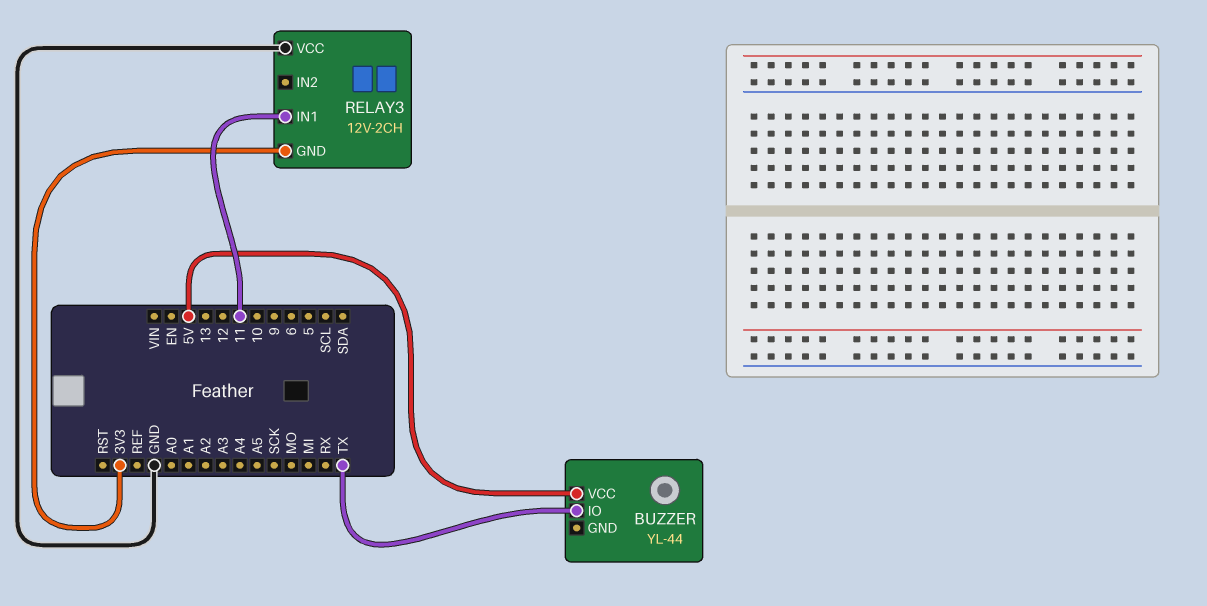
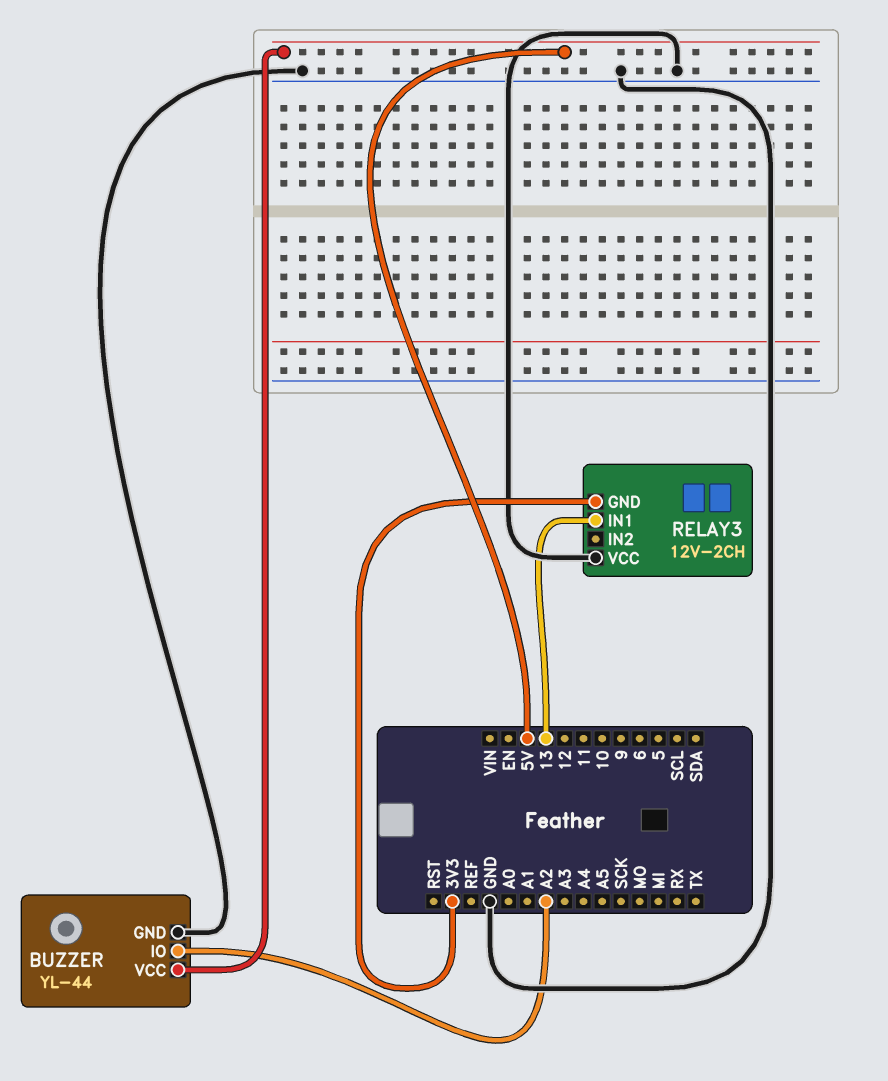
BUZZER pin GND: none -> GND
BUZZER pin IO: TX -> A2
RELAY3 pin IN1: 11 -> 13

